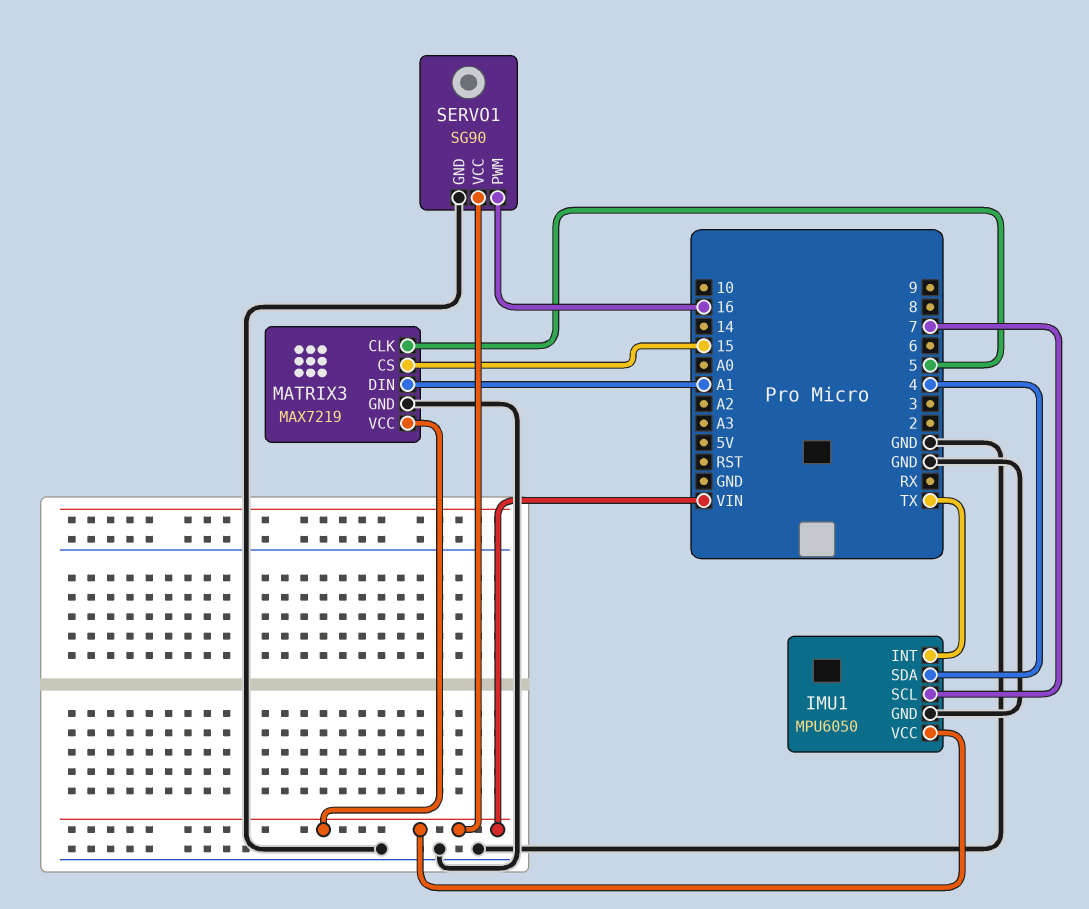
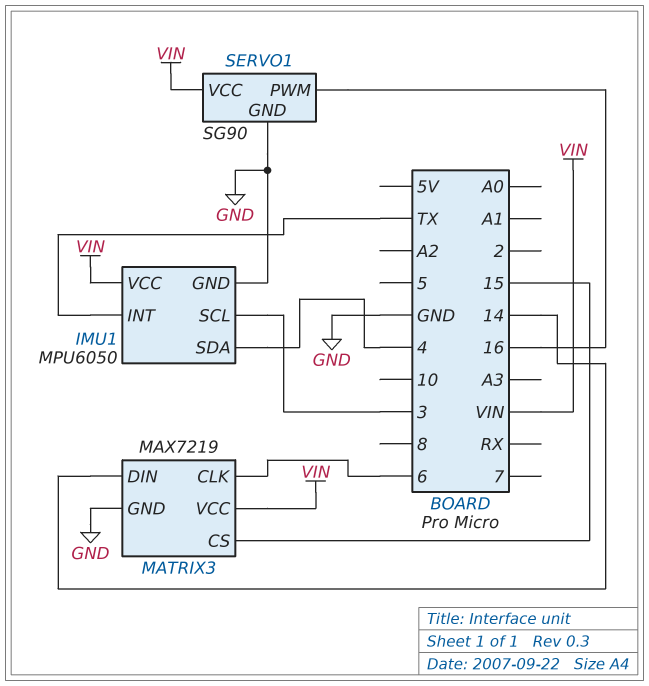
IMU1 pin SCL: 7 -> 3
MATRIX3 pin CLK: 5 -> 6
MATRIX3 pin DIN: A1 -> 14

